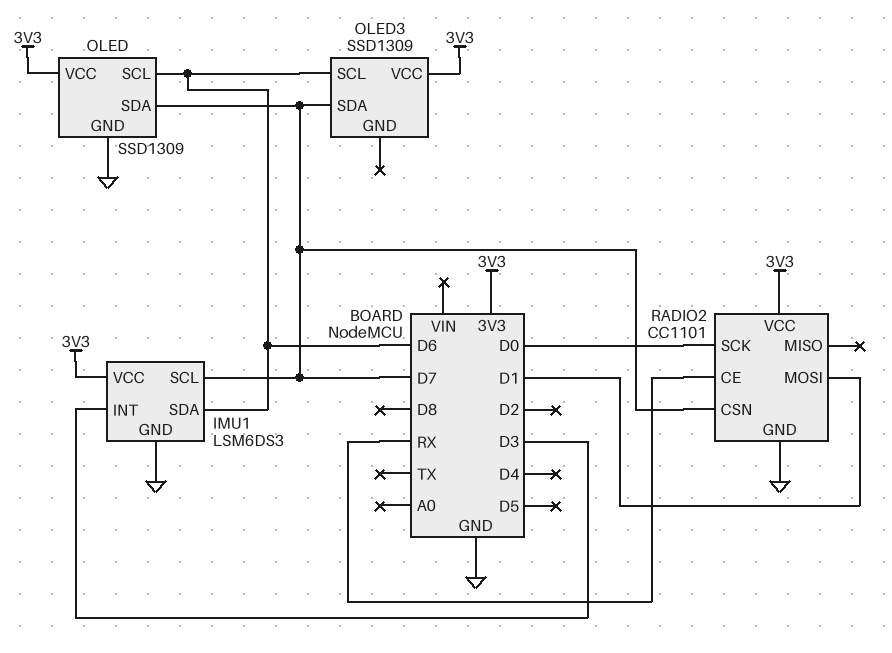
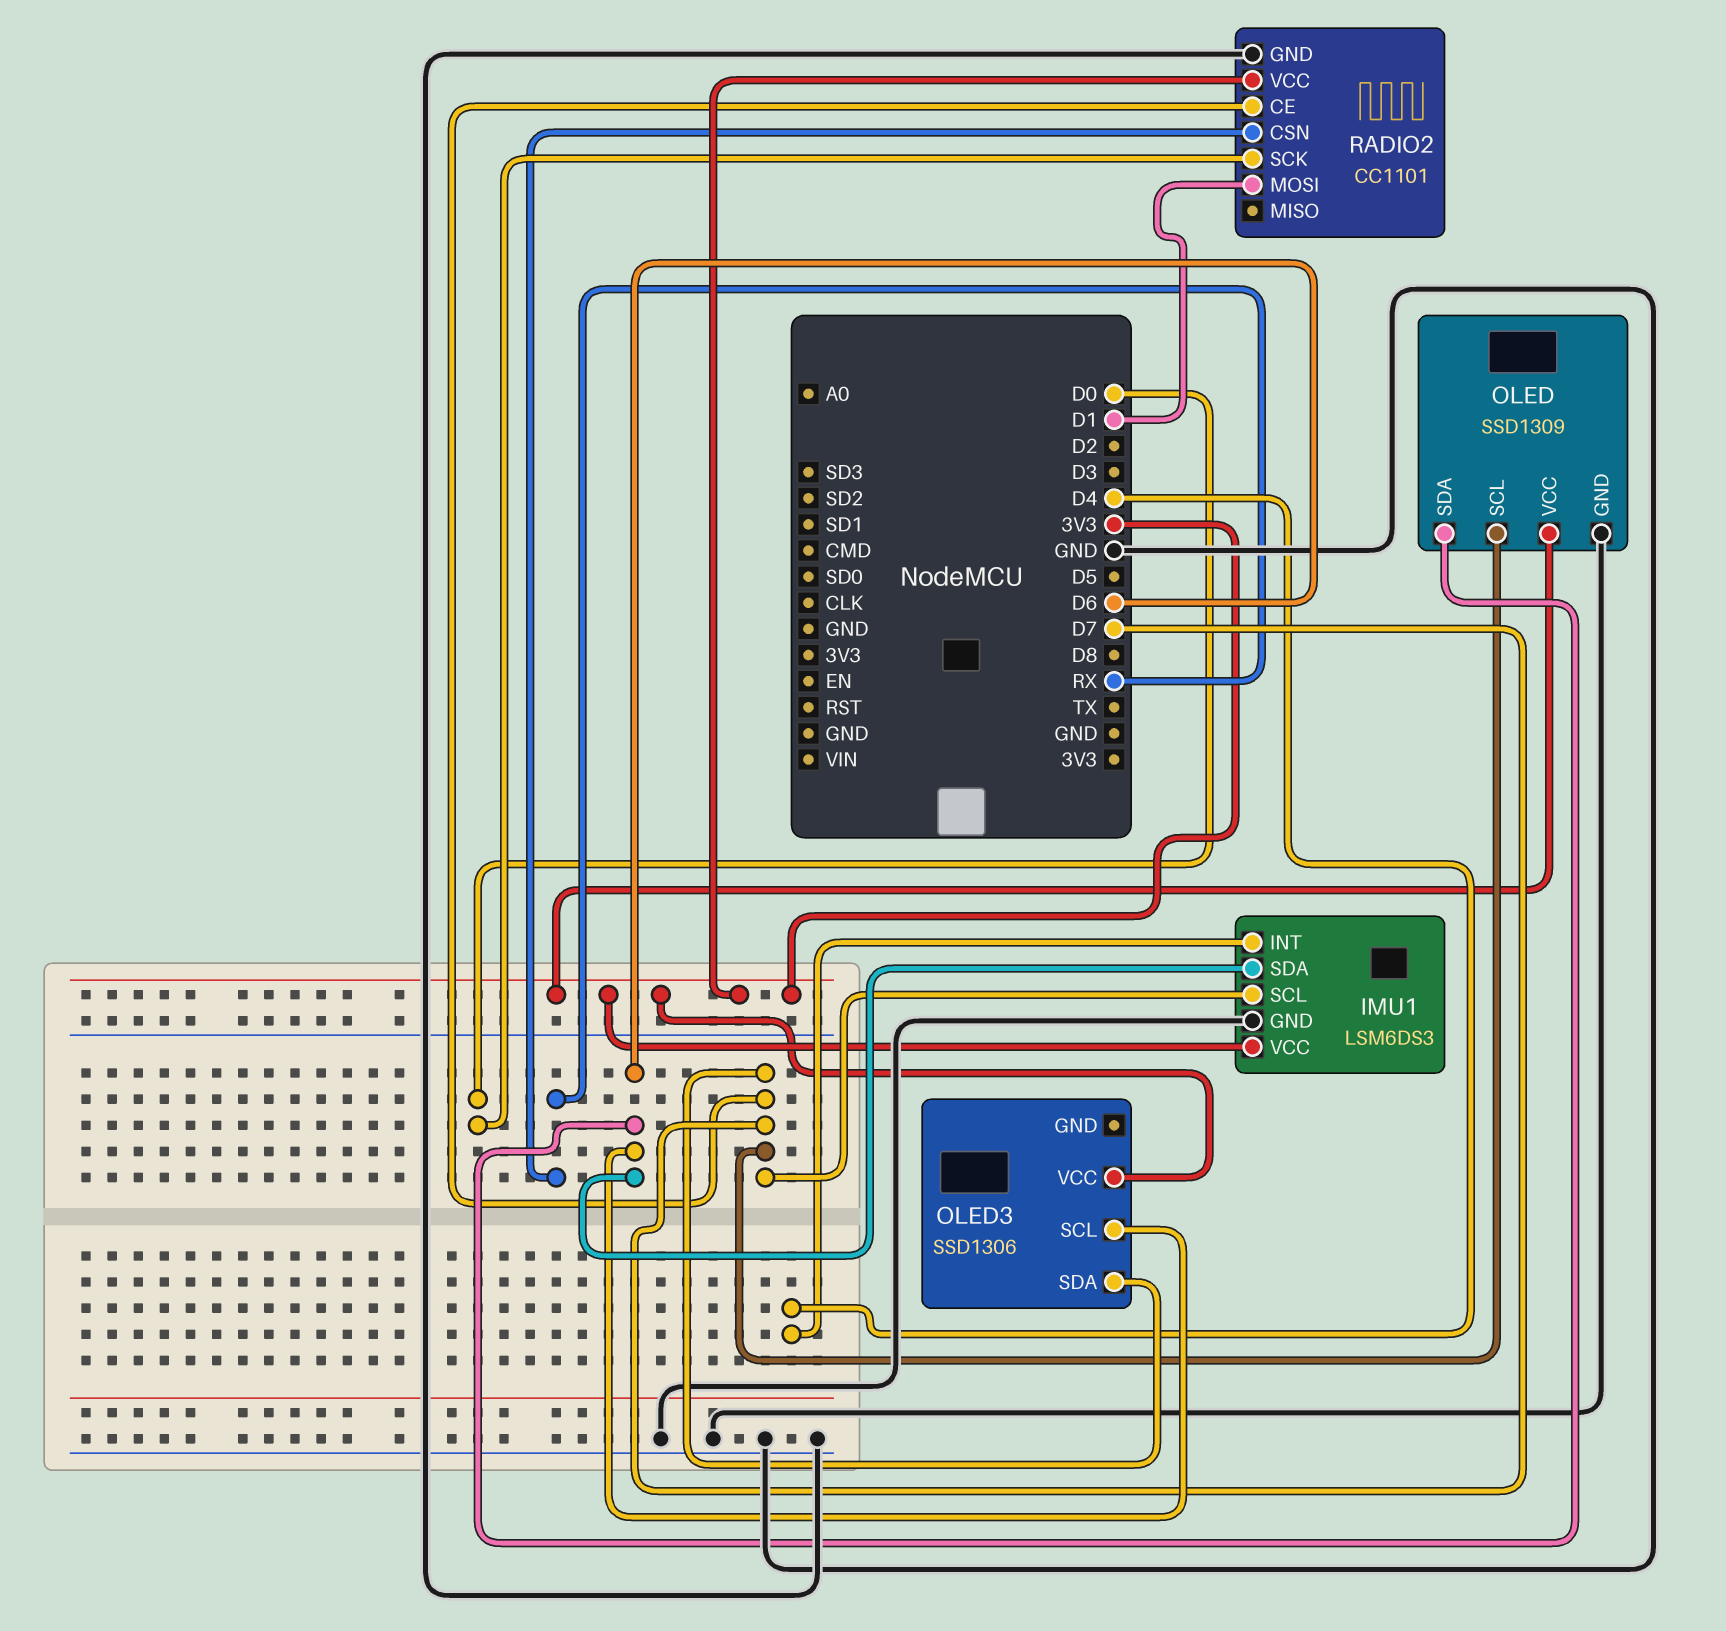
IMU1 pin INT: D3 -> D4
OLED pin SCL: D6 -> D7
OLED pin SDA: D7 -> D6
OLED3: SSD1309 -> SSD1306
RADIO2 pin CE: RX -> D7
RADIO2 pin CSN: D7 -> RX

